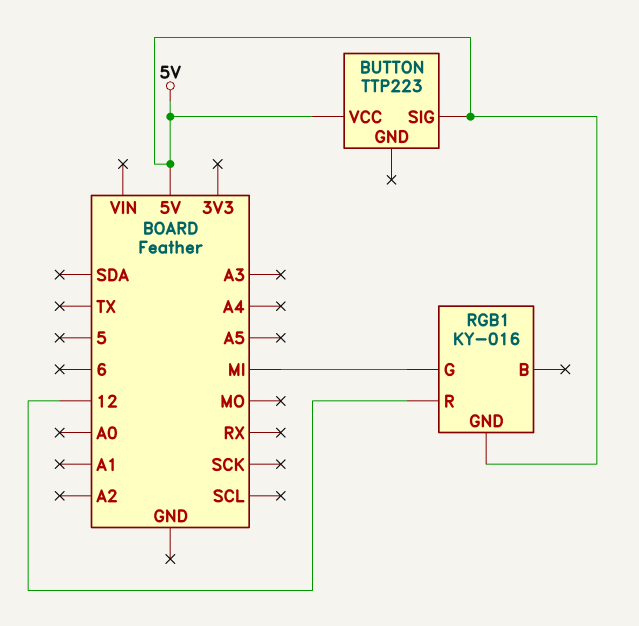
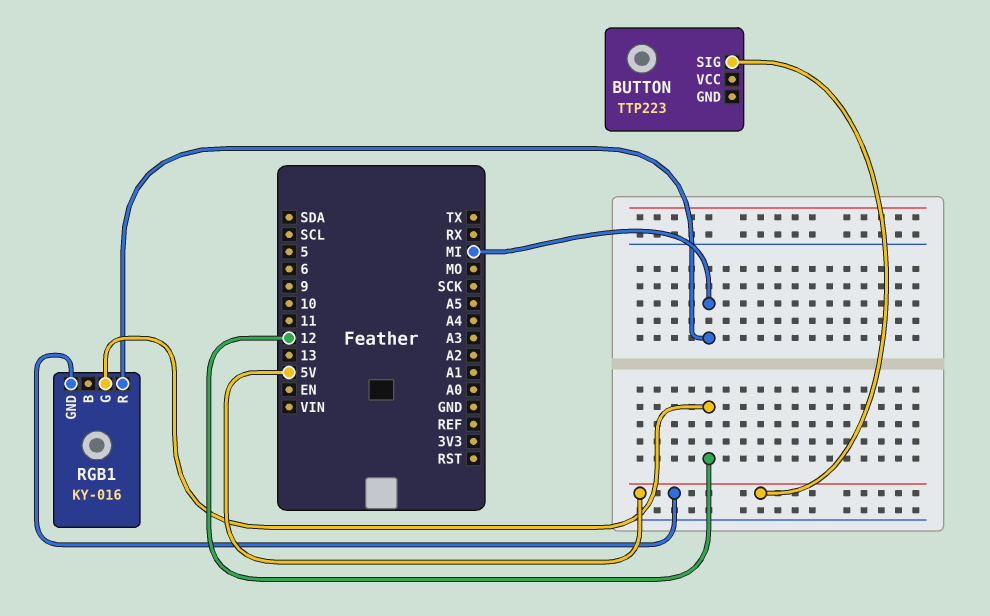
BUTTON pin VCC: 5V -> none
RGB1 pin G: MI -> 12
RGB1 pin R: 12 -> MI

